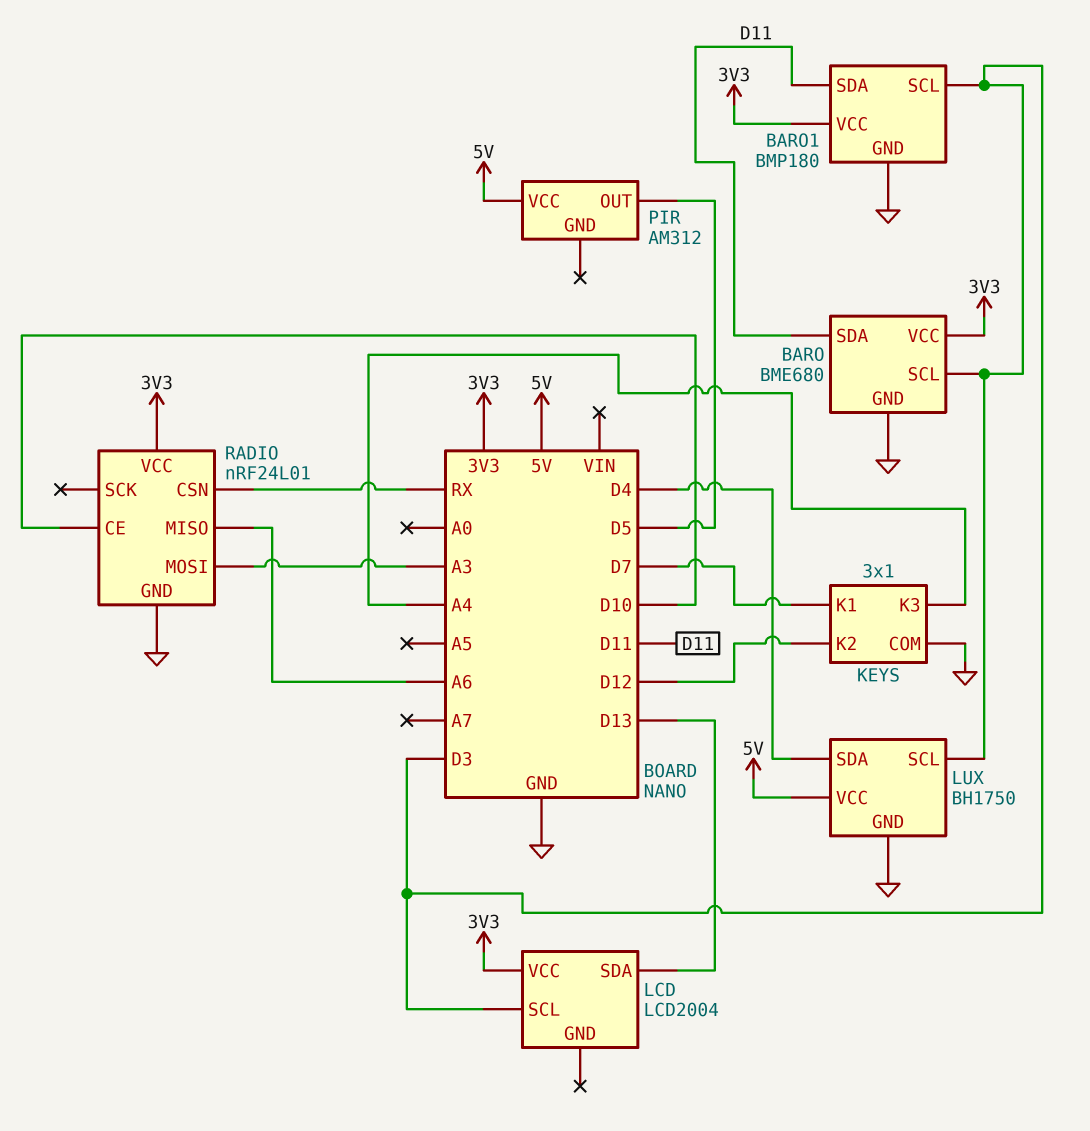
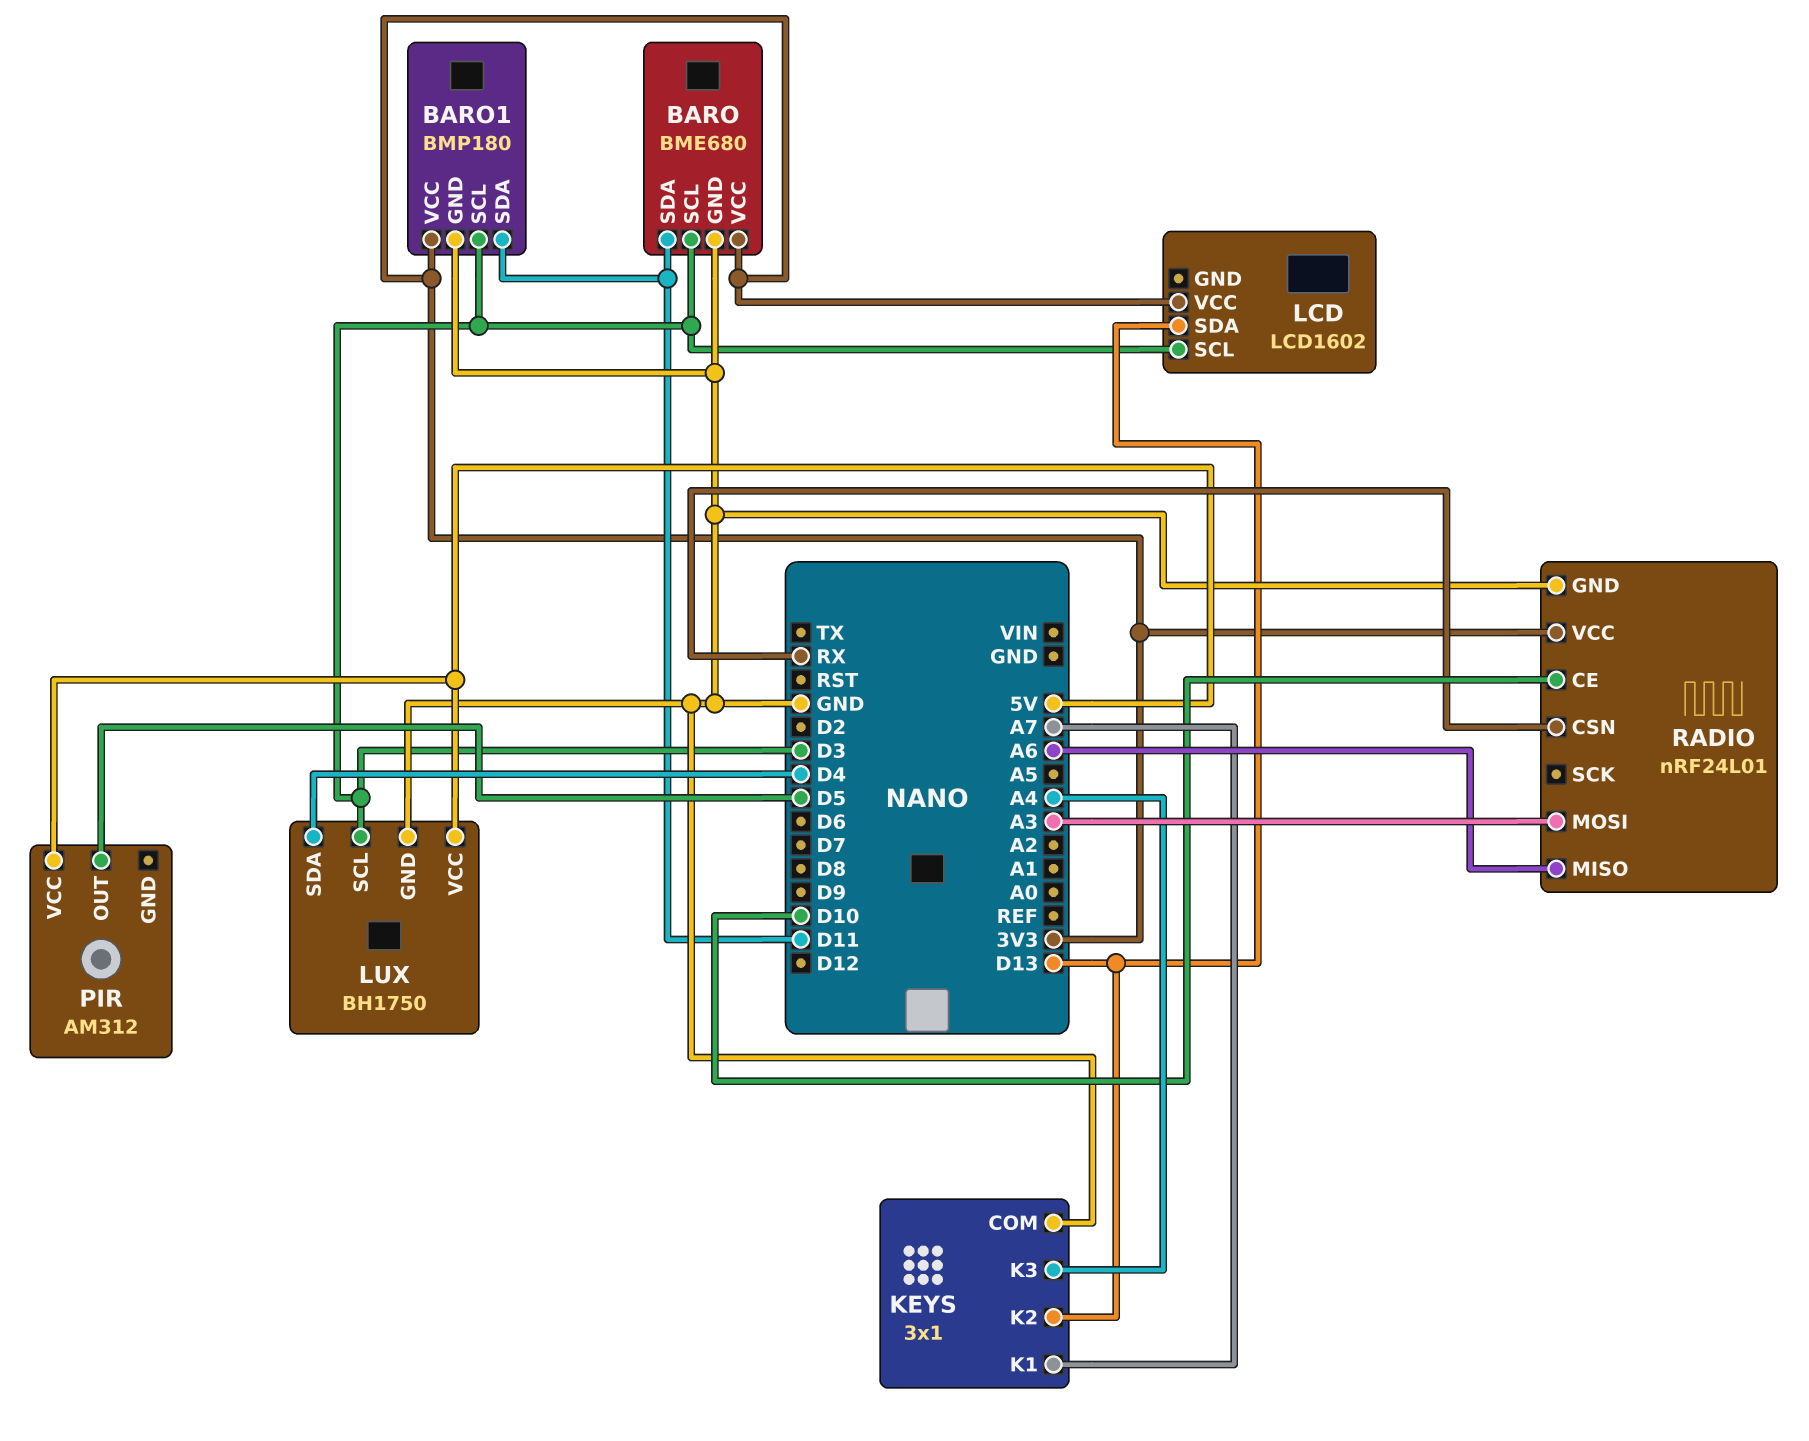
KEYS pin K1: D7 -> A7
KEYS pin K2: D12 -> D13
LCD: LCD2004 -> LCD1602

